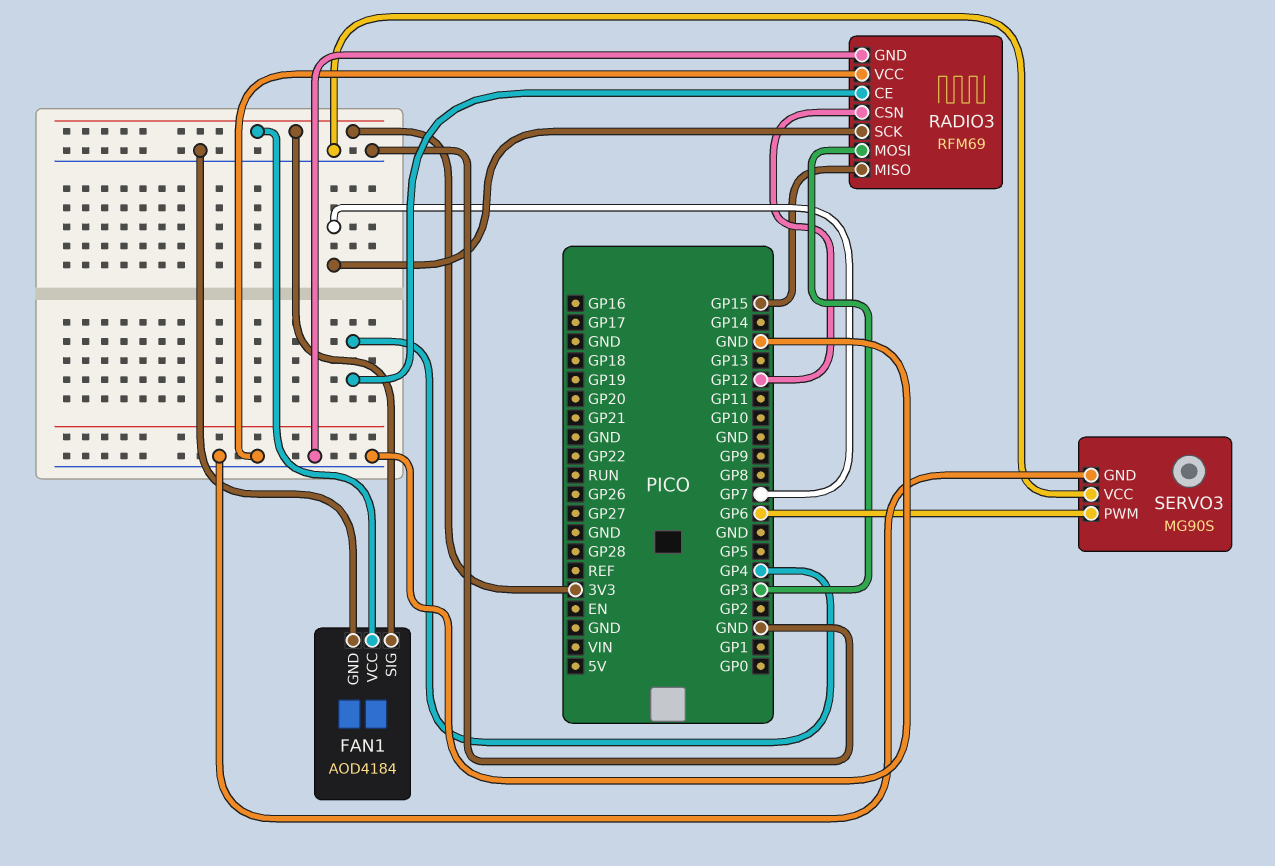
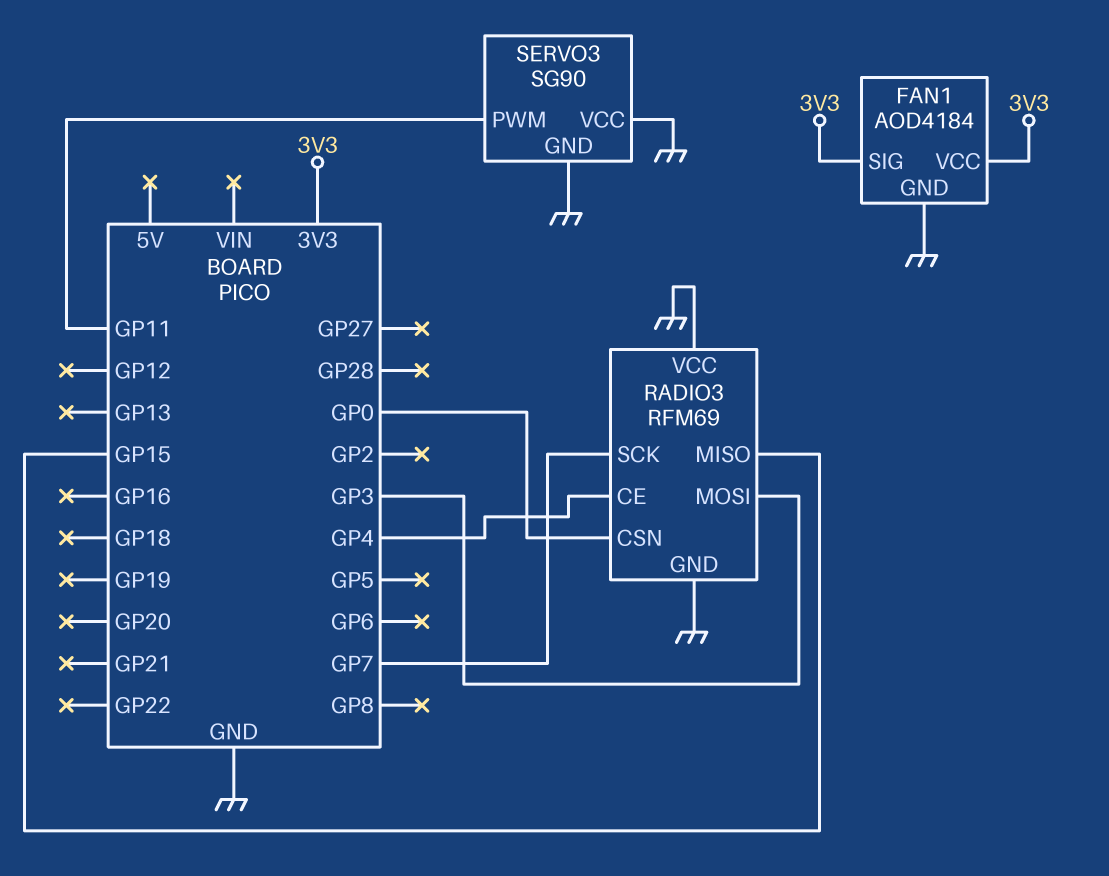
RADIO3 pin CSN: GP12 -> GP0
SERVO3: MG90S -> SG90
SERVO3 pin PWM: GP6 -> GP11

